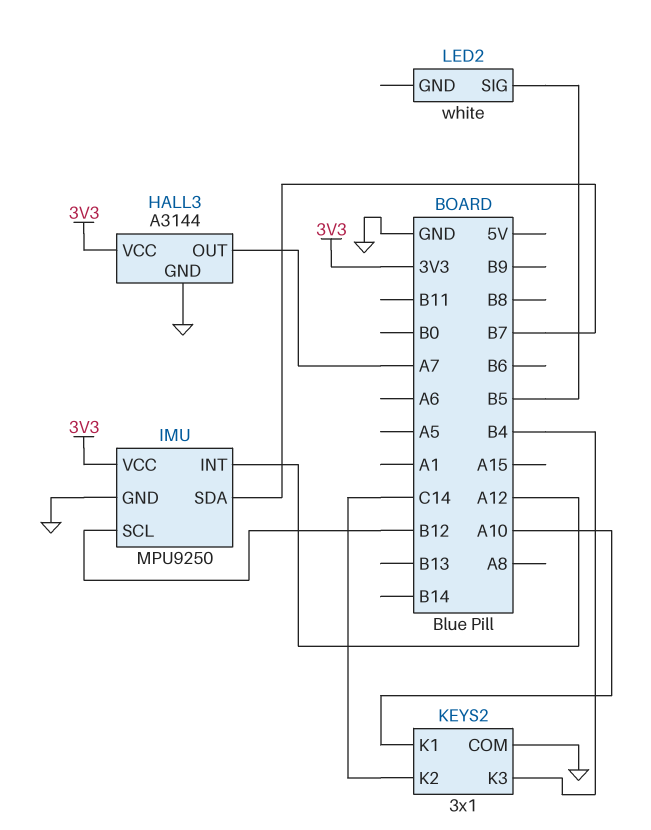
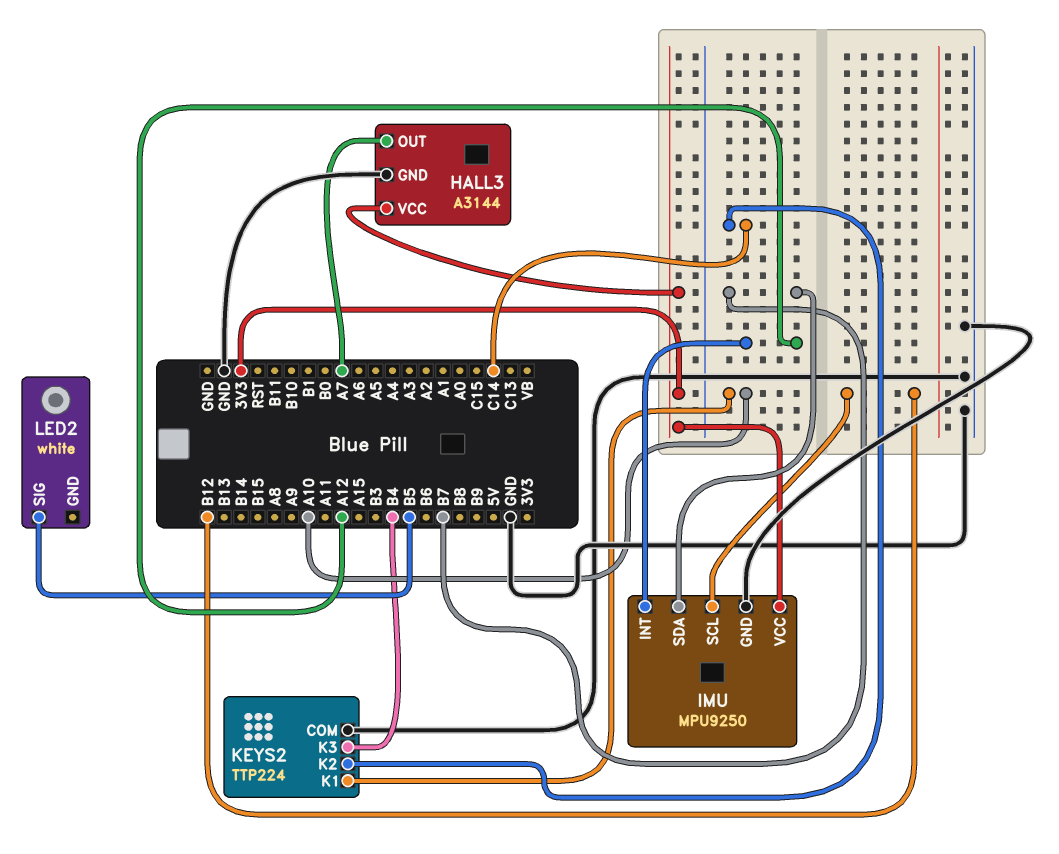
KEYS2: 3x1 -> TTP224

